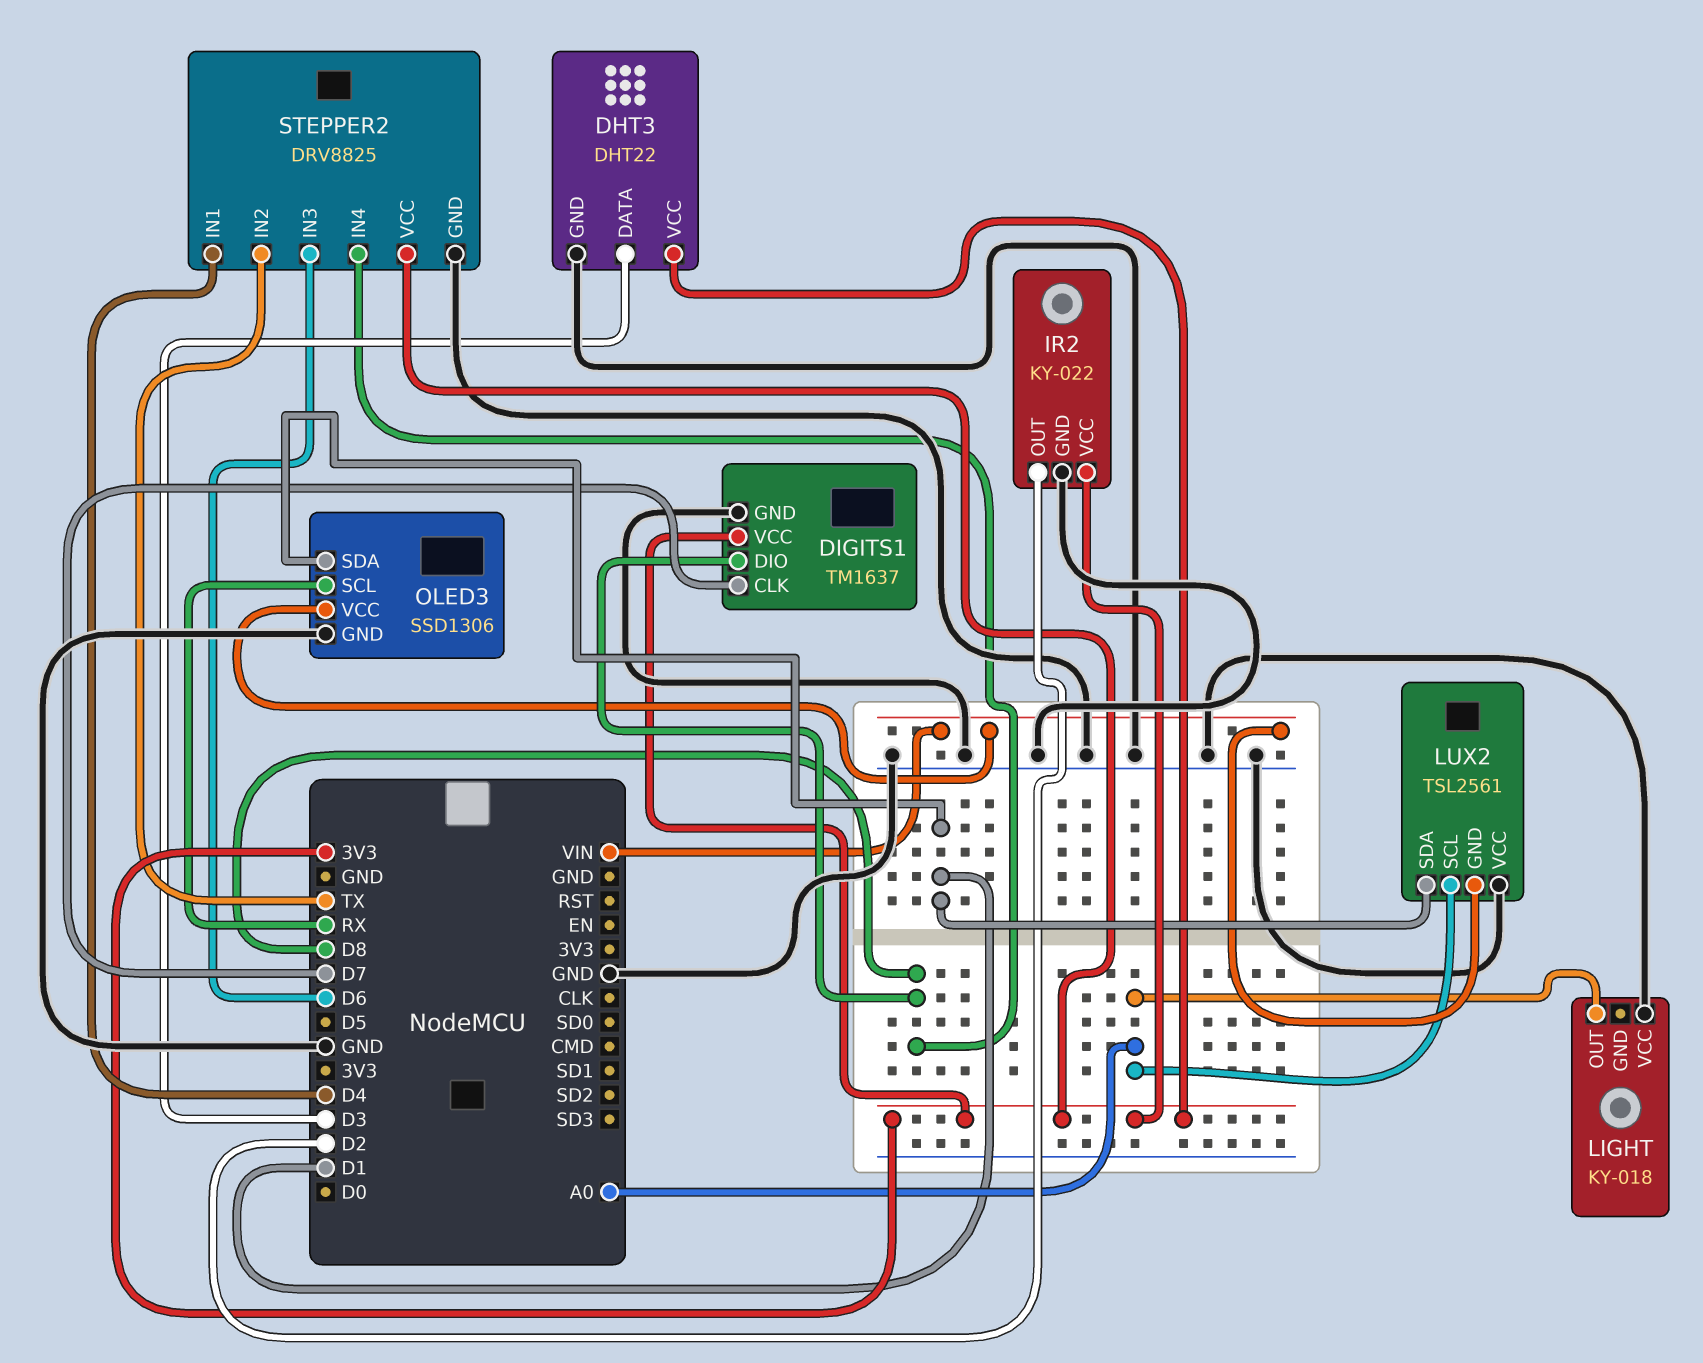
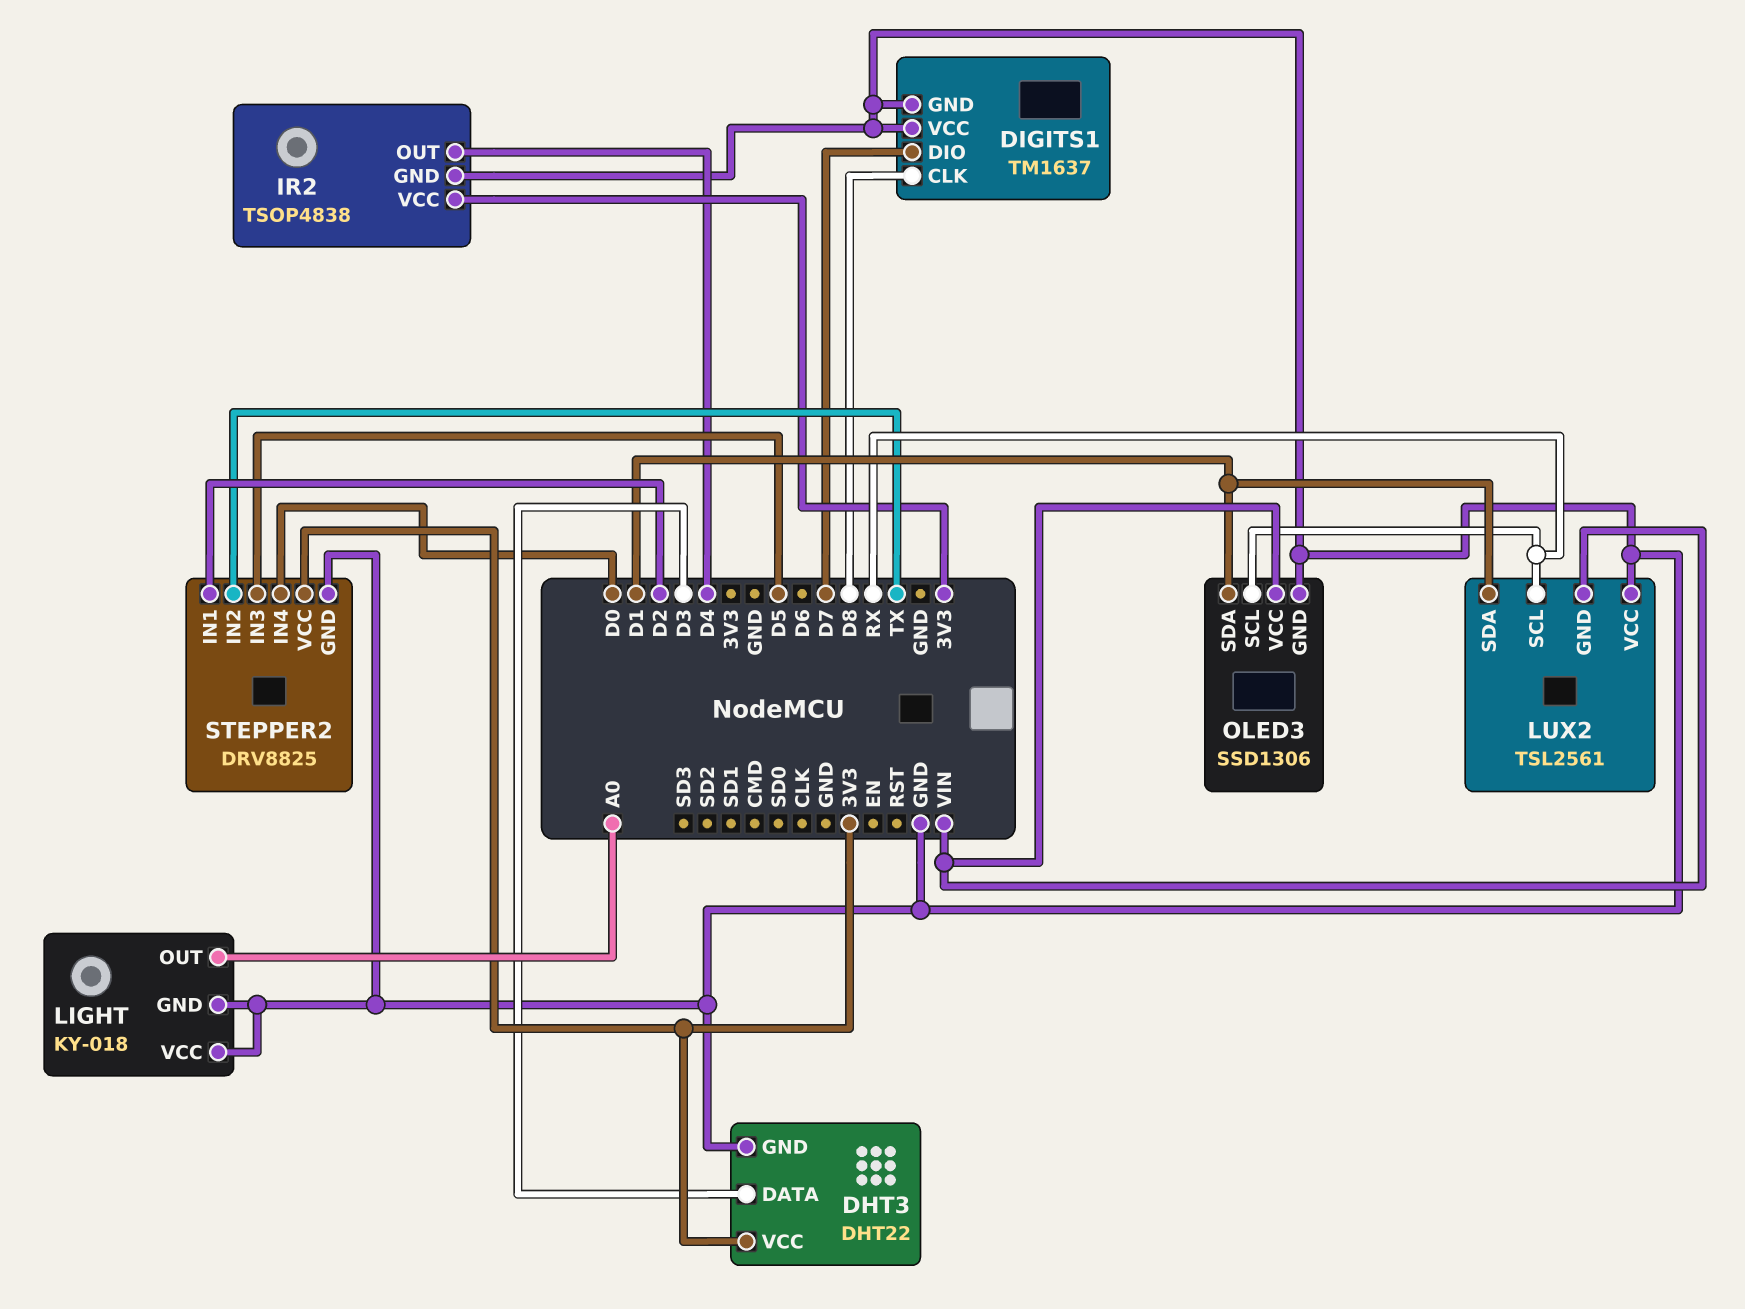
DIGITS1 pin CLK: D7 -> D8
DIGITS1 pin DIO: D8 -> D7
DIGITS1 pin VCC: 3V3 -> GND
IR2: KY-022 -> TSOP4838
IR2 pin OUT: D2 -> D4
LIGHT pin GND: none -> GND
LUX2 pin SCL: A0 -> RX
STEPPER2 pin IN1: D4 -> D2
STEPPER2 pin IN3: D6 -> D5
STEPPER2 pin IN4: D8 -> D0

